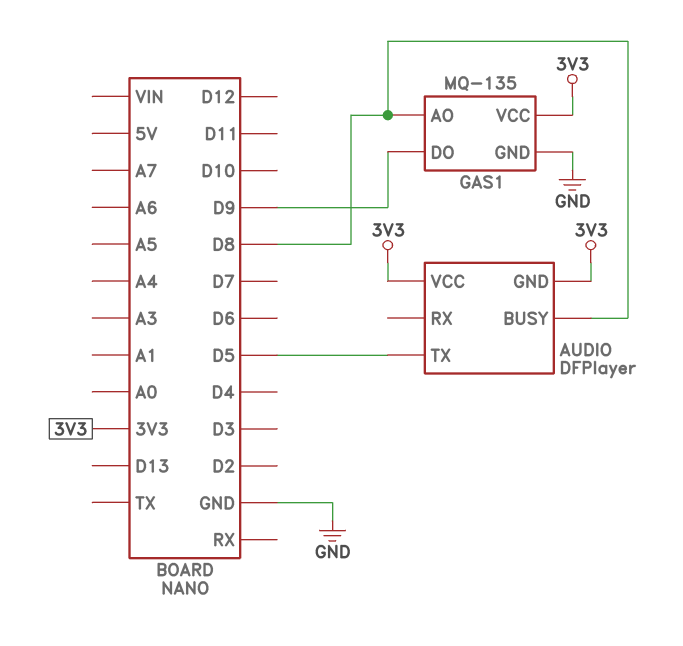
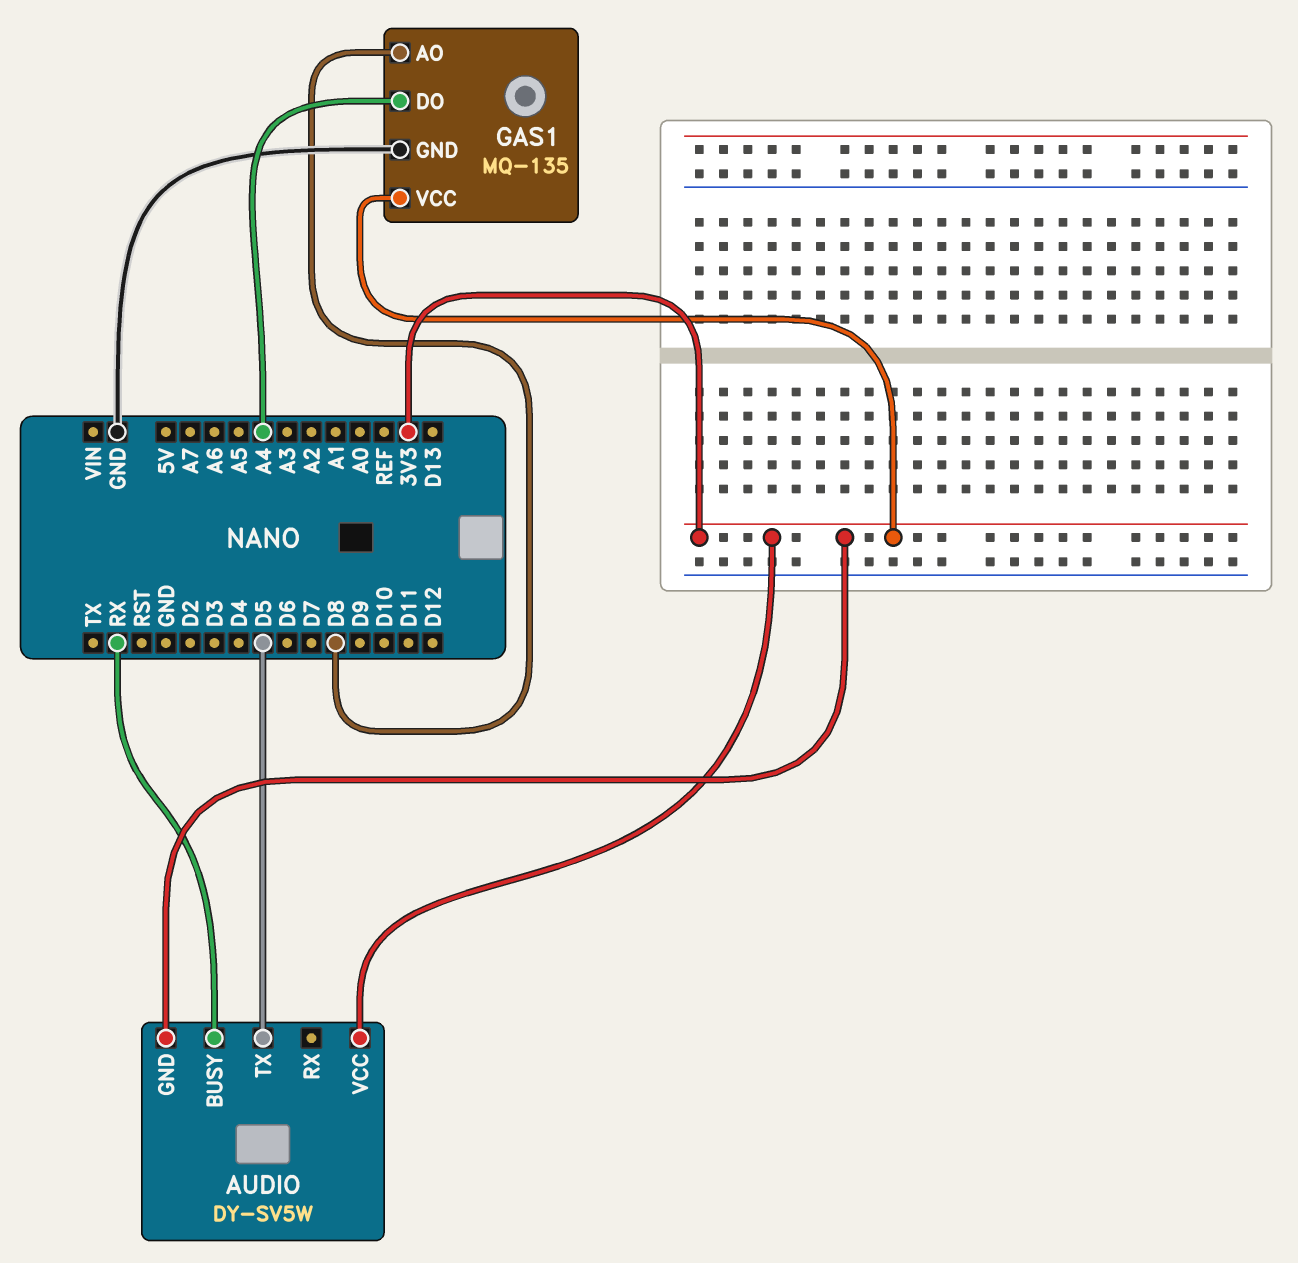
AUDIO: DFPlayer -> DY-SV5W
AUDIO pin BUSY: D8 -> RX
GAS1 pin DO: D9 -> A4

